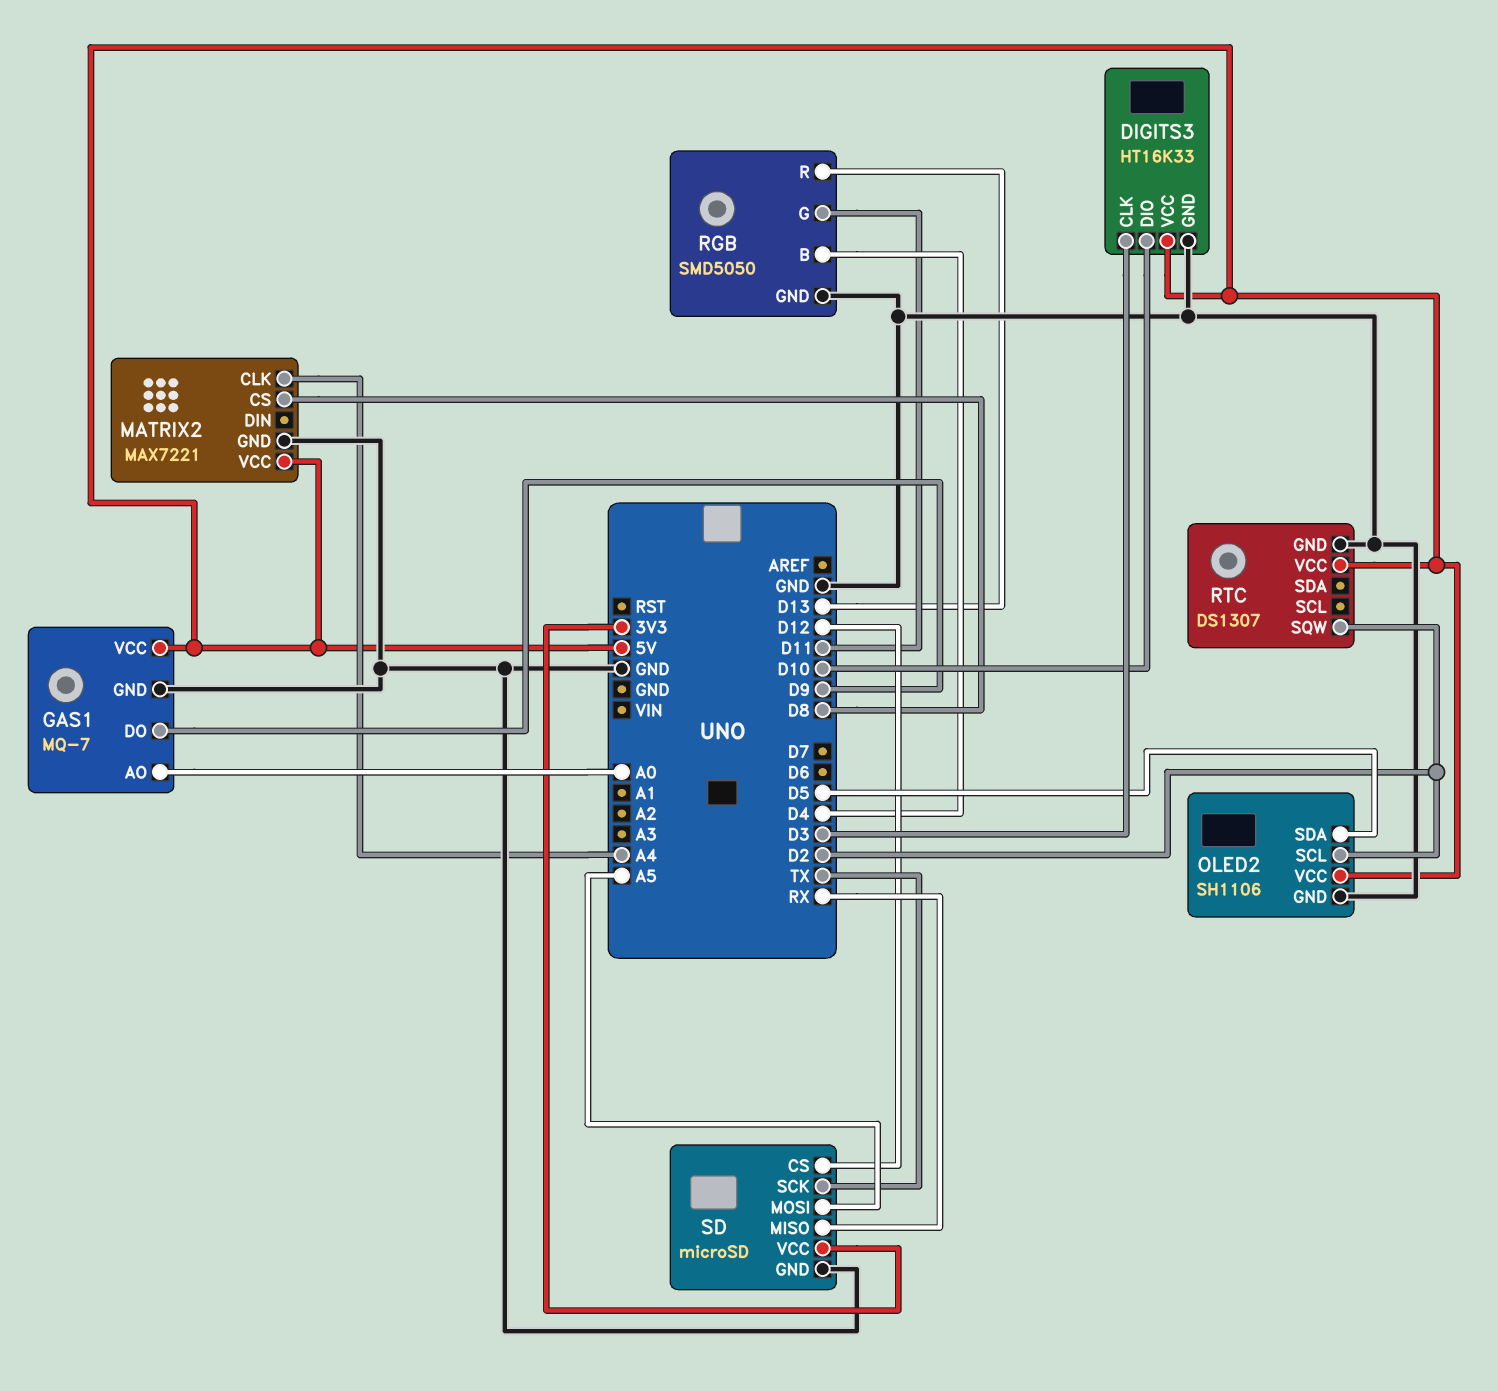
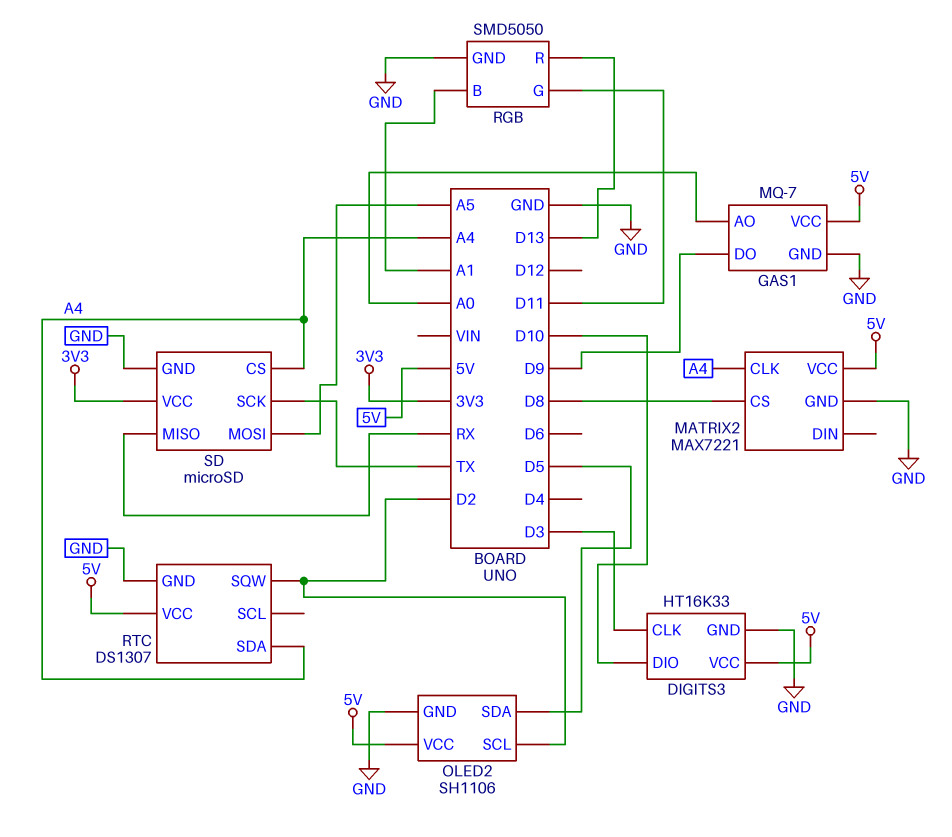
RGB pin B: D4 -> A1
RTC pin SDA: none -> A4
SD pin CS: D12 -> A4

